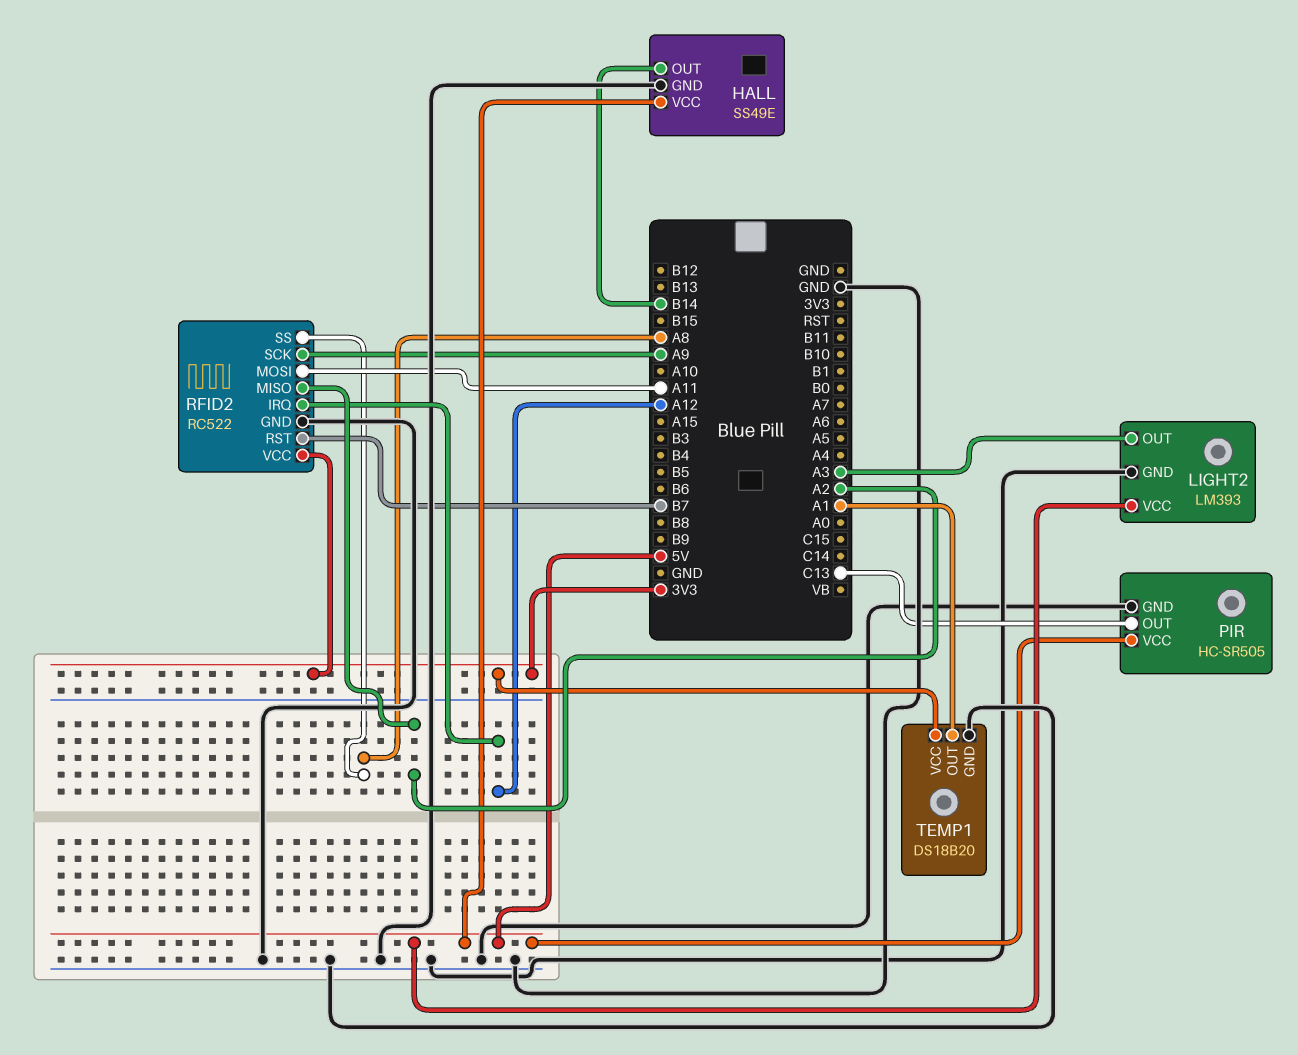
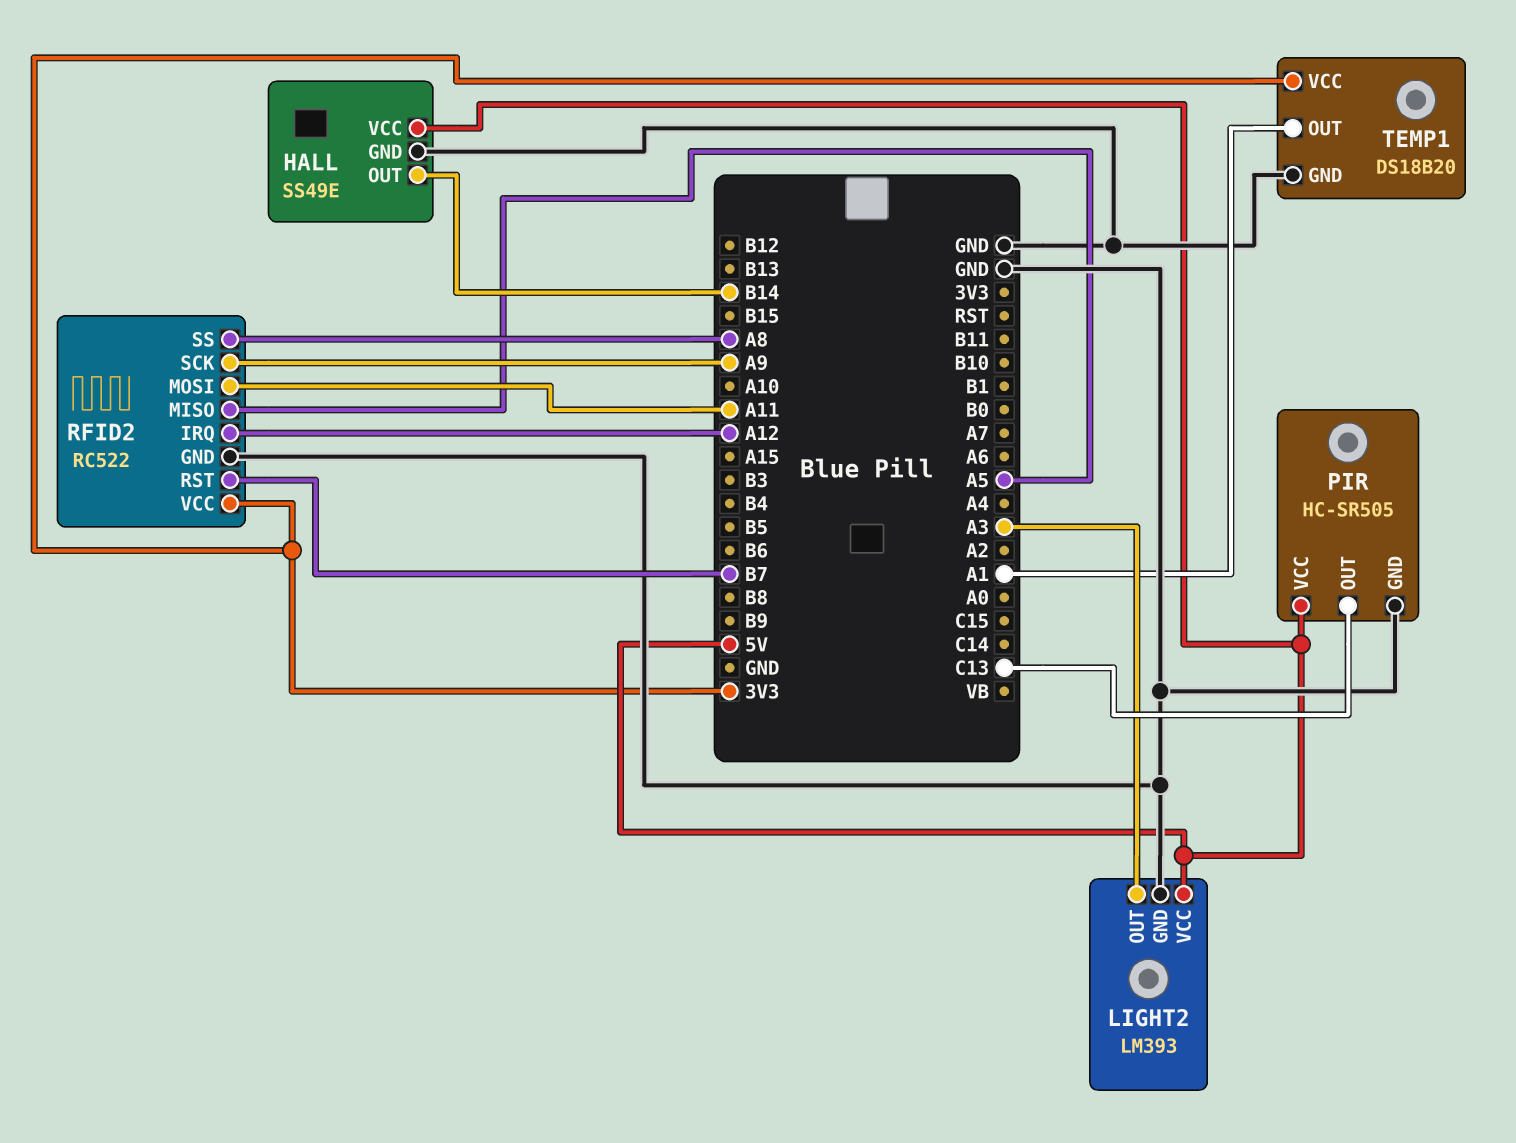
RFID2 pin MISO: A2 -> A5

